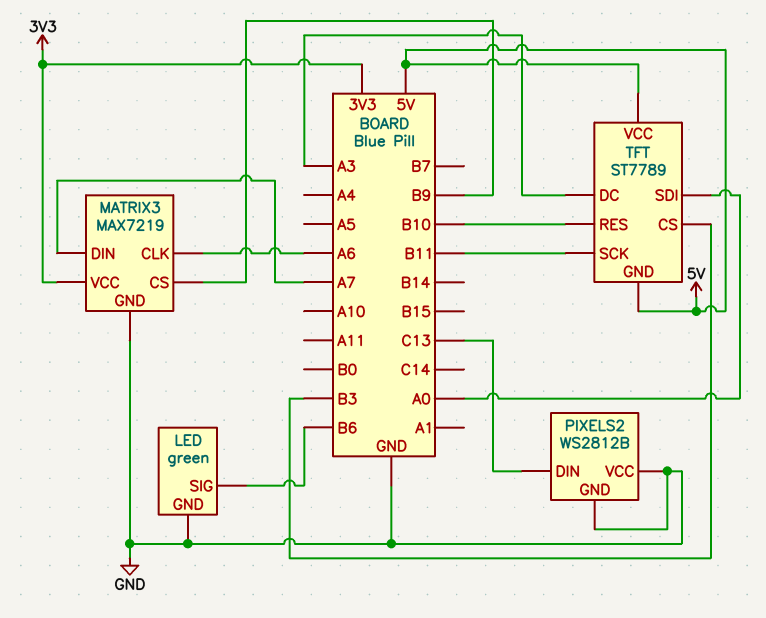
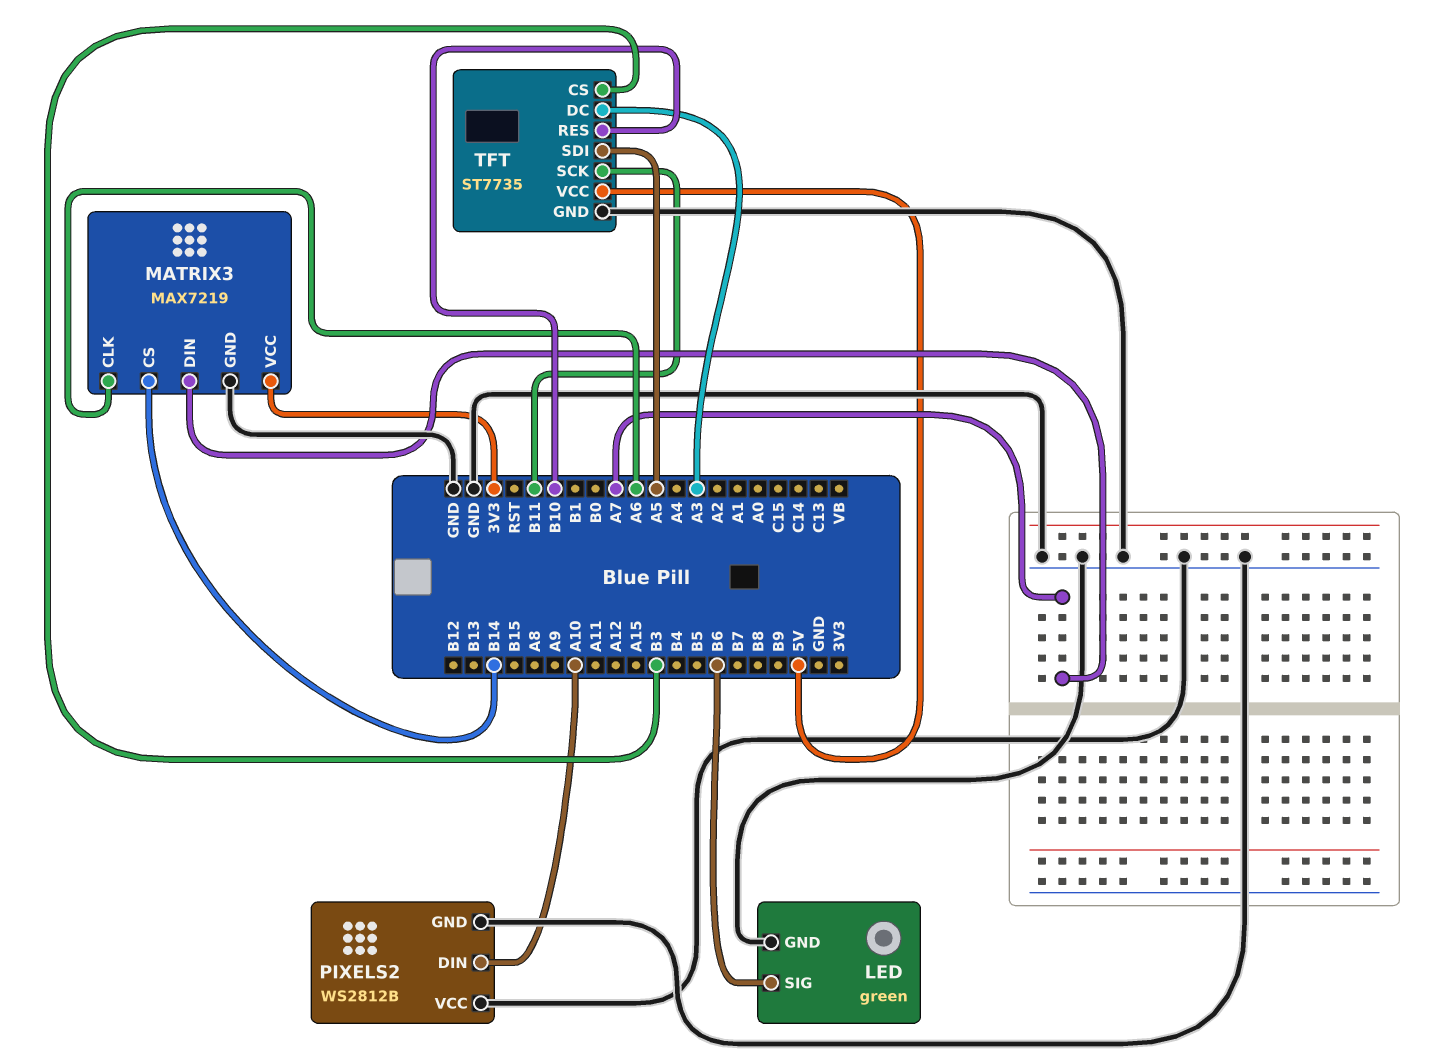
MATRIX3 pin CS: B9 -> B14
PIXELS2 pin DIN: C13 -> A10
TFT: ST7789 -> ST7735
TFT pin GND: 5V -> GND
TFT pin SDI: A0 -> A5

